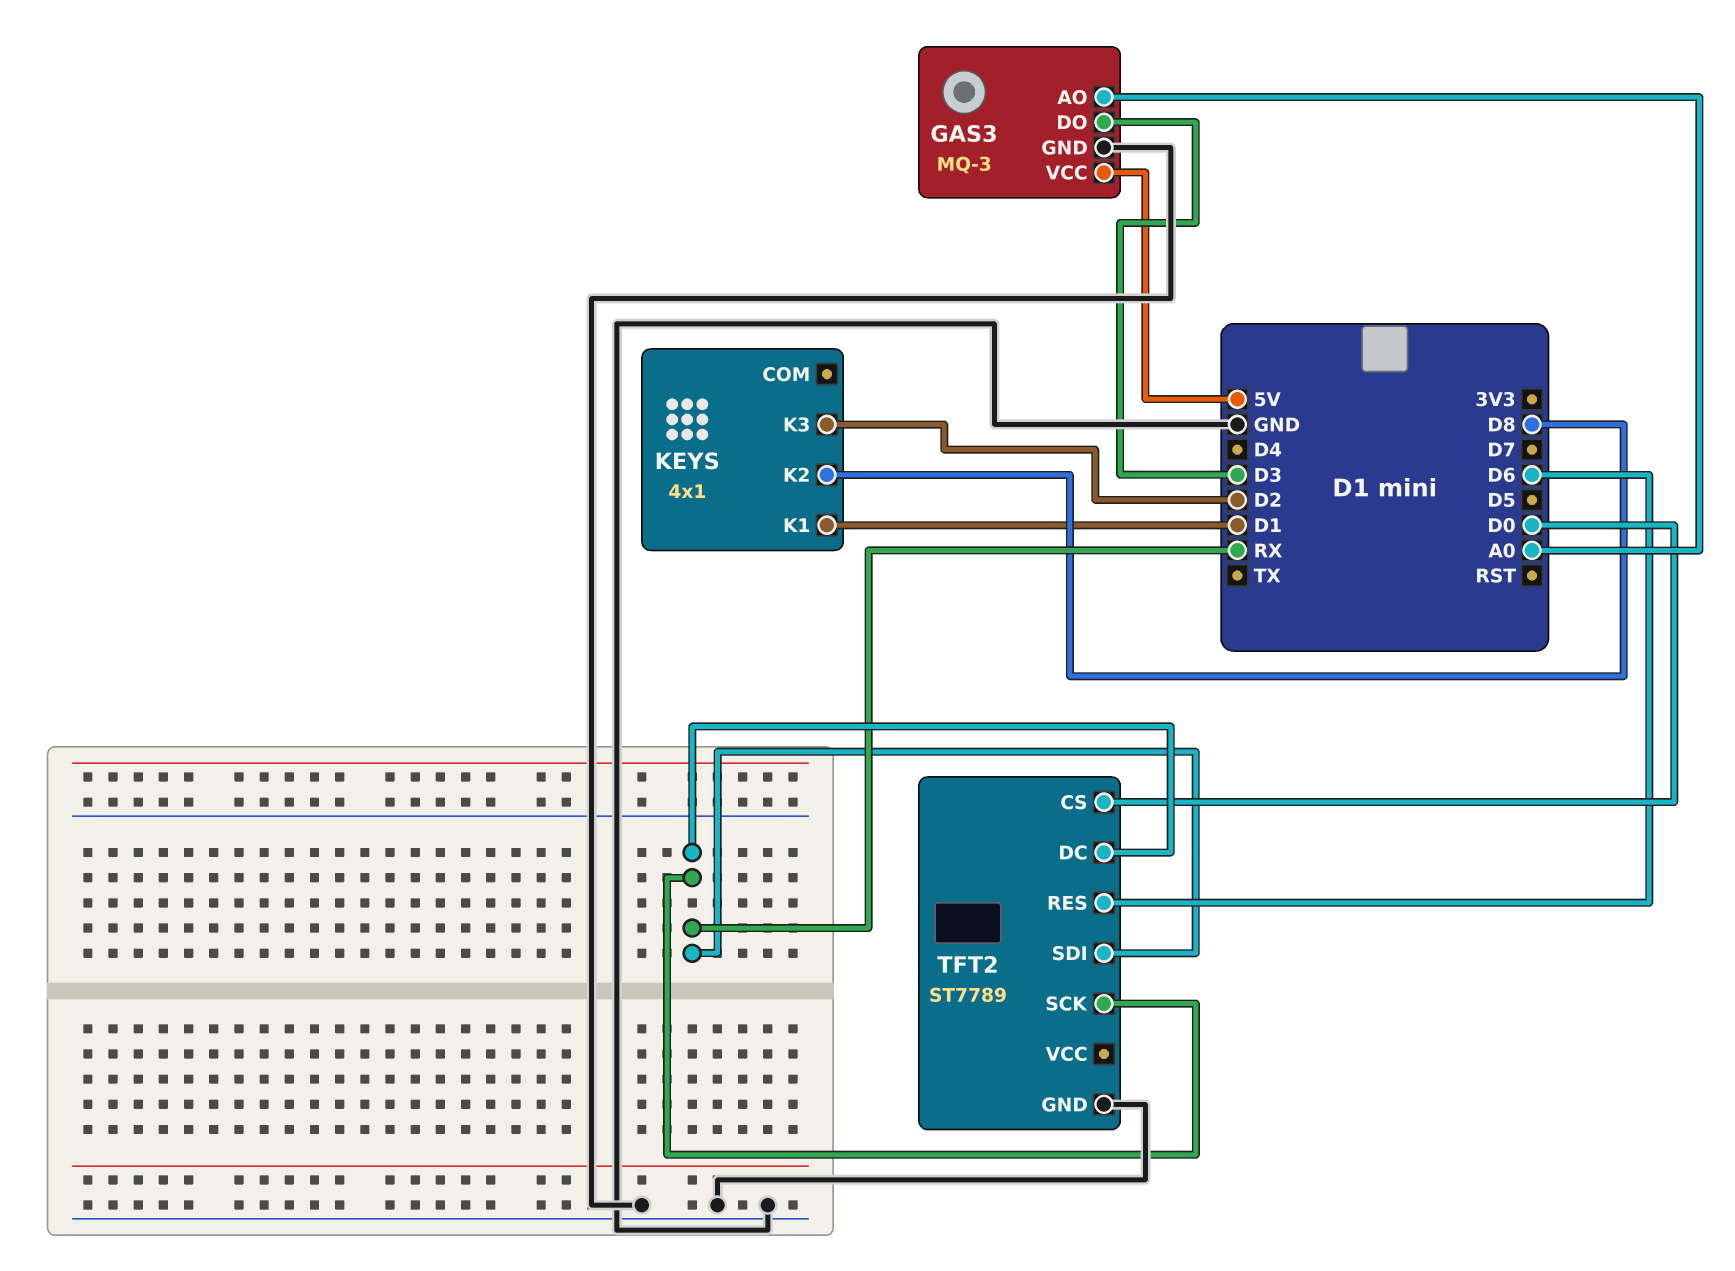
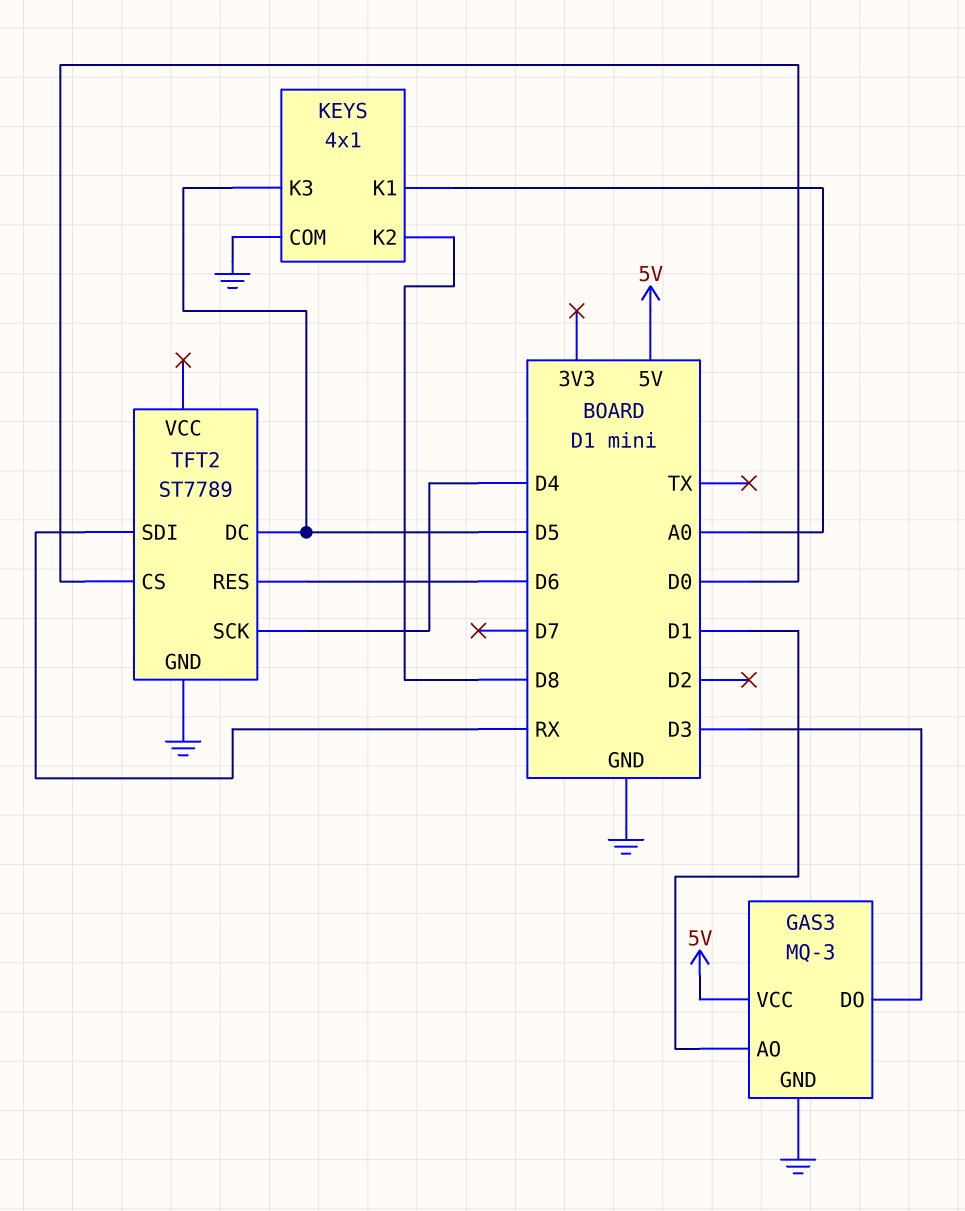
GAS3 pin AO: A0 -> D1
KEYS pin COM: none -> GND
KEYS pin K1: D1 -> A0
KEYS pin K3: D2 -> D5
TFT2 pin DC: RX -> D5
TFT2 pin SCK: RX -> D4

